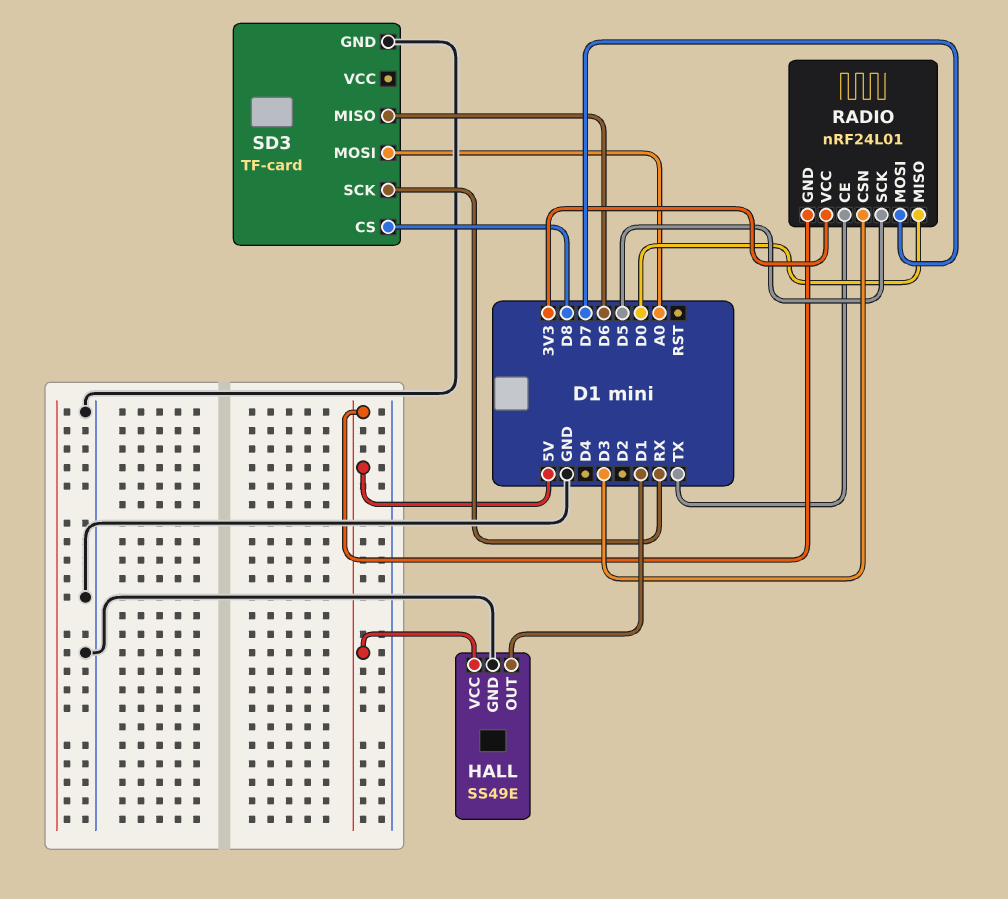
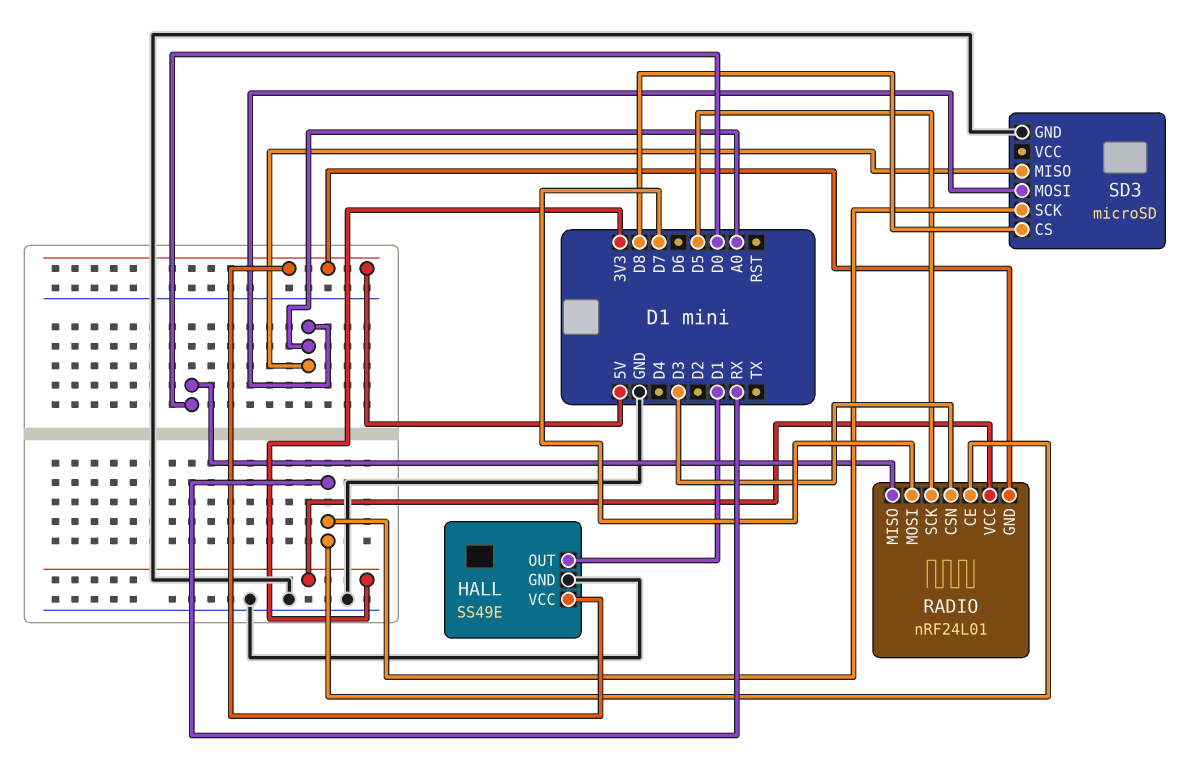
RADIO pin CE: TX -> RX
SD3: TF-card -> microSD
SD3 pin MISO: D6 -> A0

